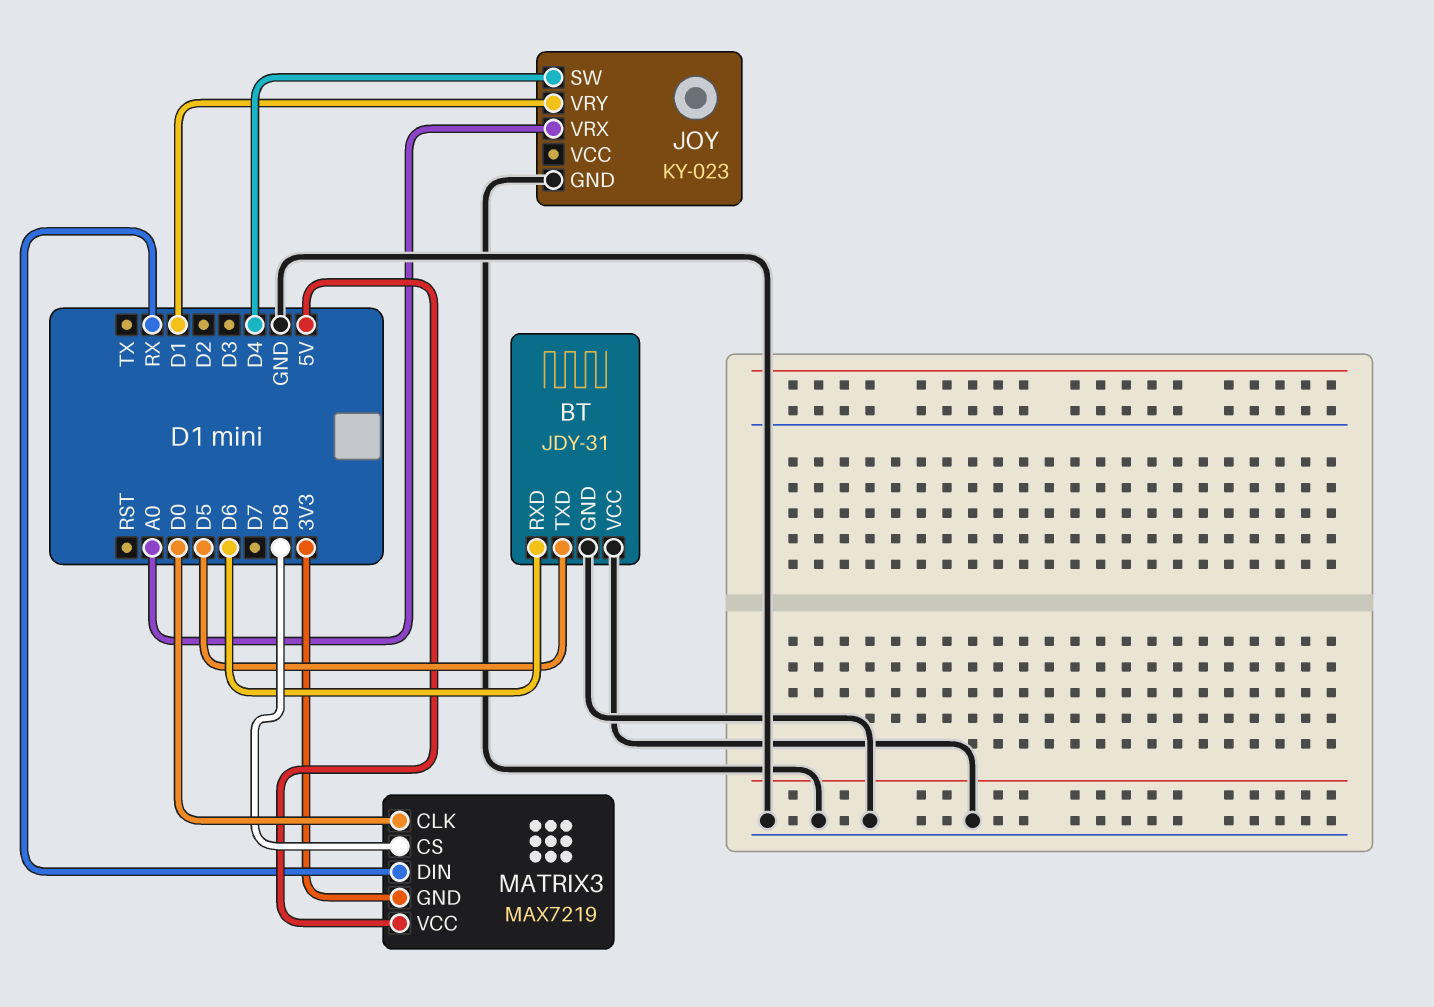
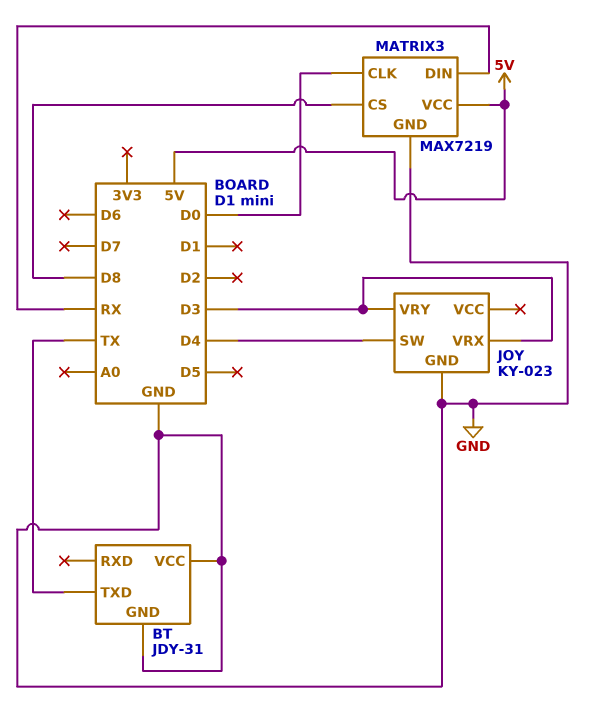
BT pin RXD: D6 -> none
BT pin TXD: D5 -> TX
JOY pin VRX: A0 -> D3
JOY pin VRY: D1 -> D3
MATRIX3 pin GND: 3V3 -> GND

